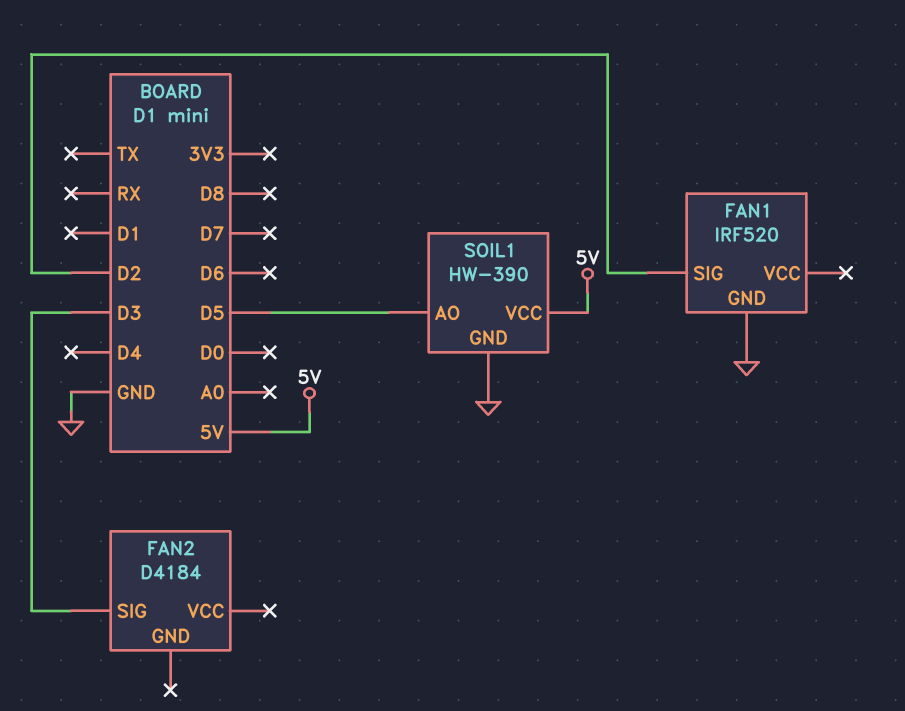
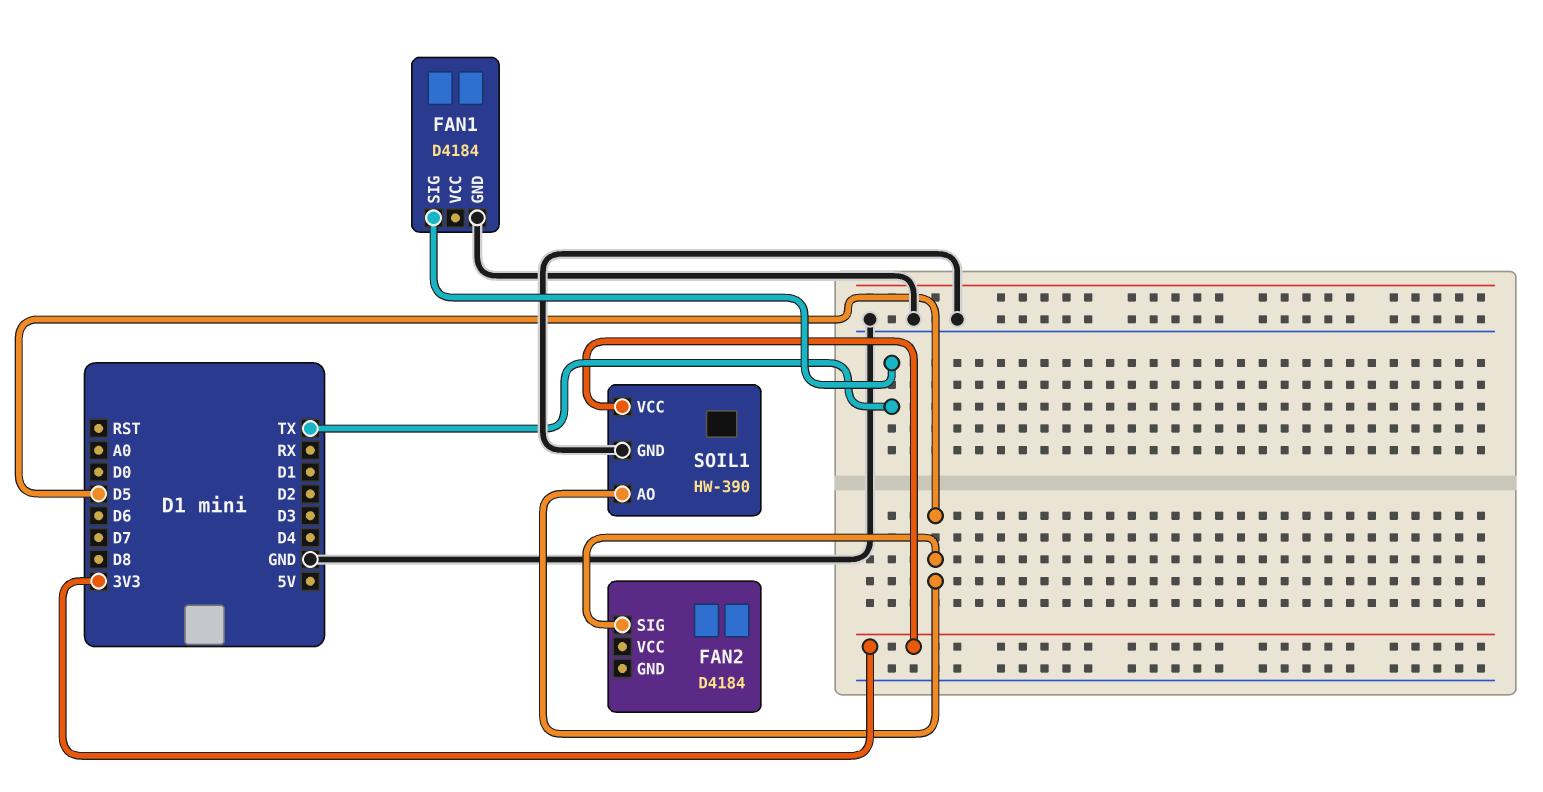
FAN1: IRF520 -> D4184
FAN1 pin SIG: D2 -> TX
FAN2 pin SIG: D3 -> D5
SOIL1 pin VCC: 5V -> 3V3

